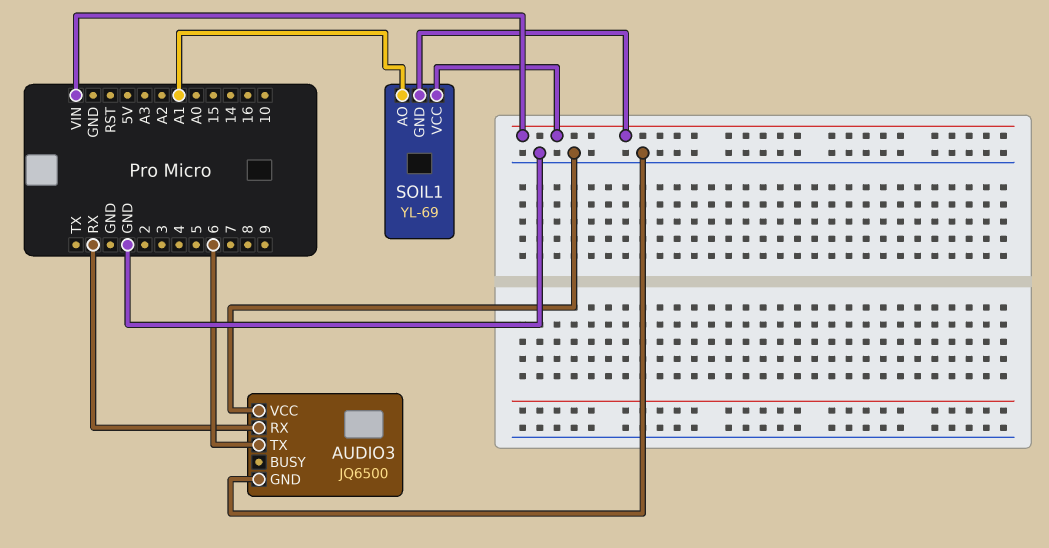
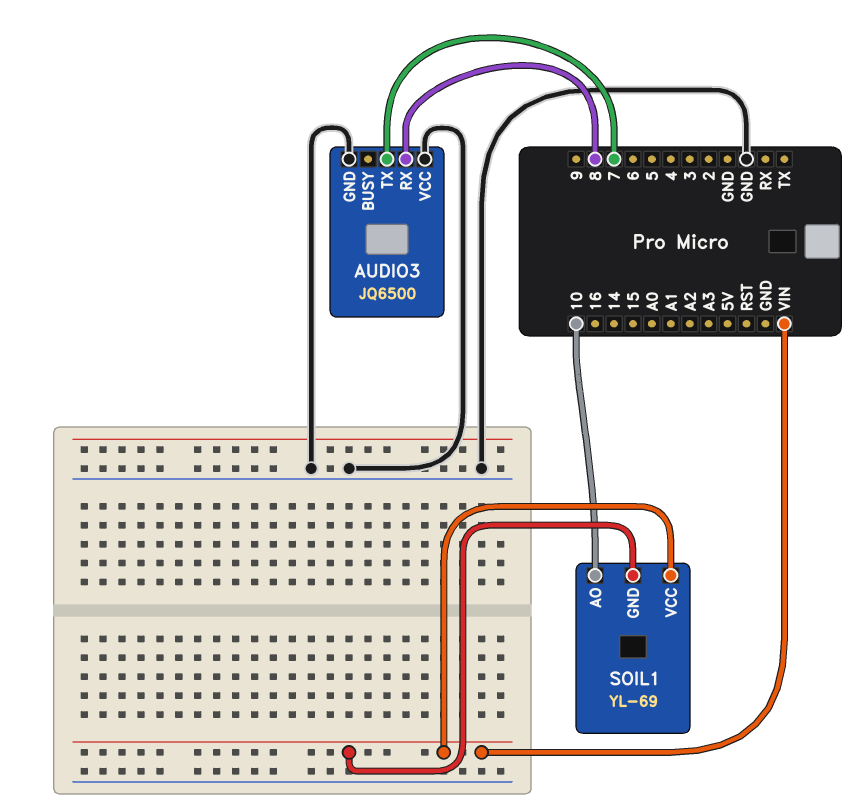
AUDIO3 pin RX: RX -> 8
AUDIO3 pin TX: 6 -> 7
SOIL1 pin AO: A1 -> 10

